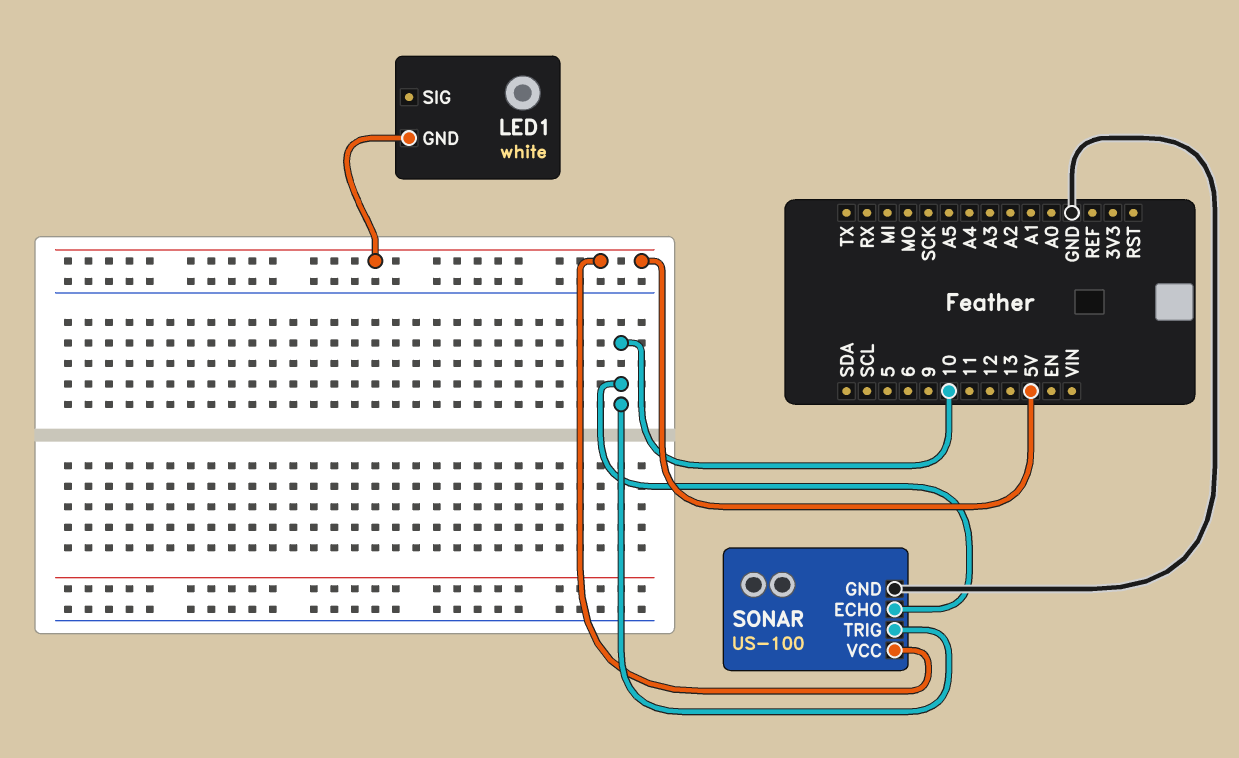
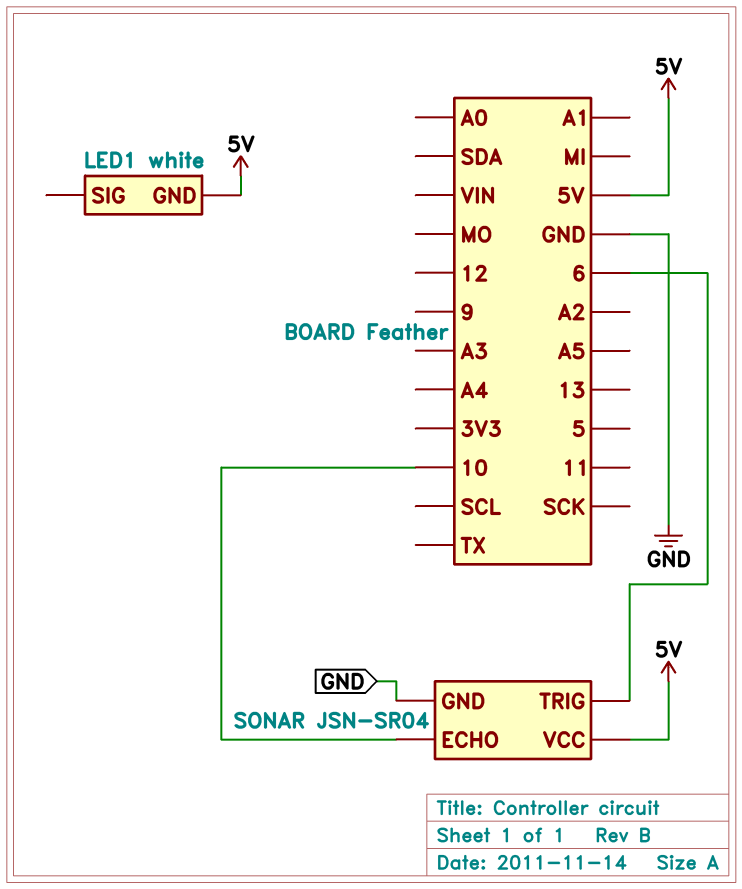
SONAR: US-100 -> JSN-SR04
SONAR pin TRIG: 10 -> 6

